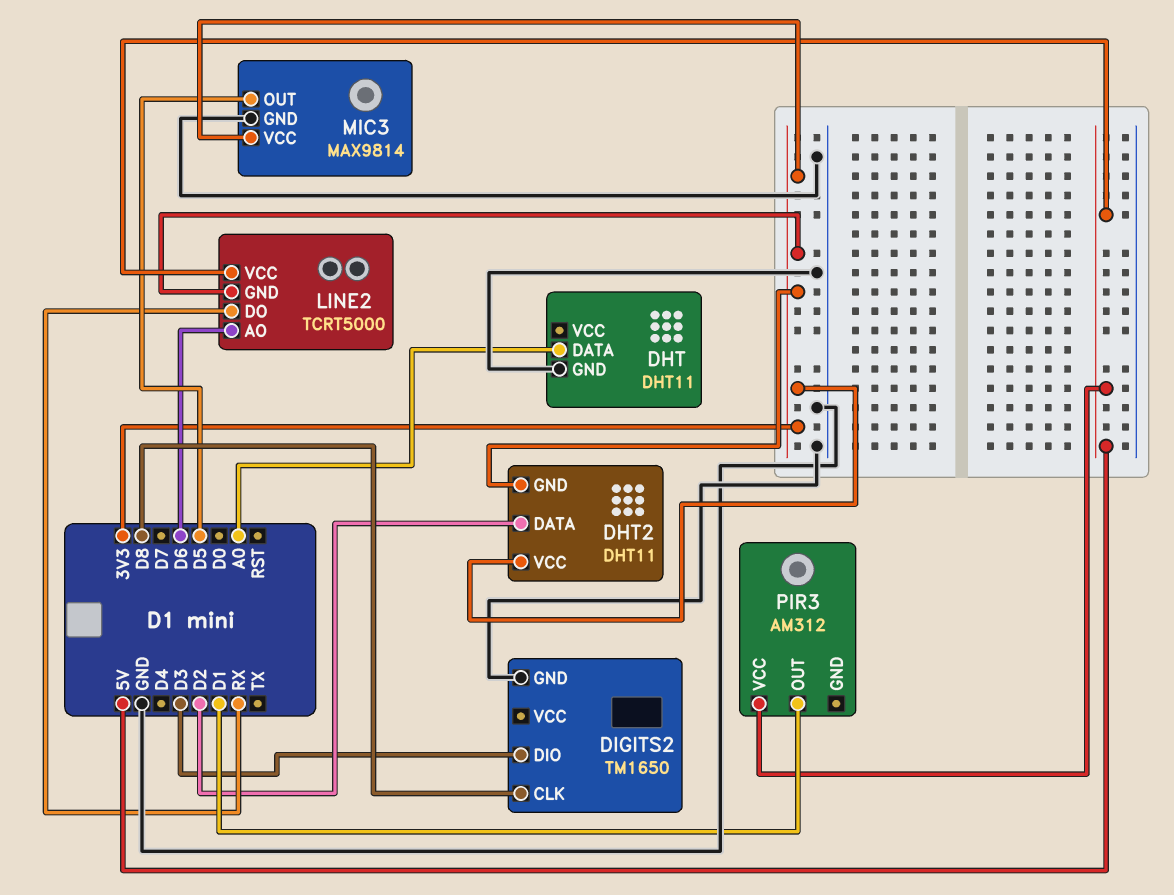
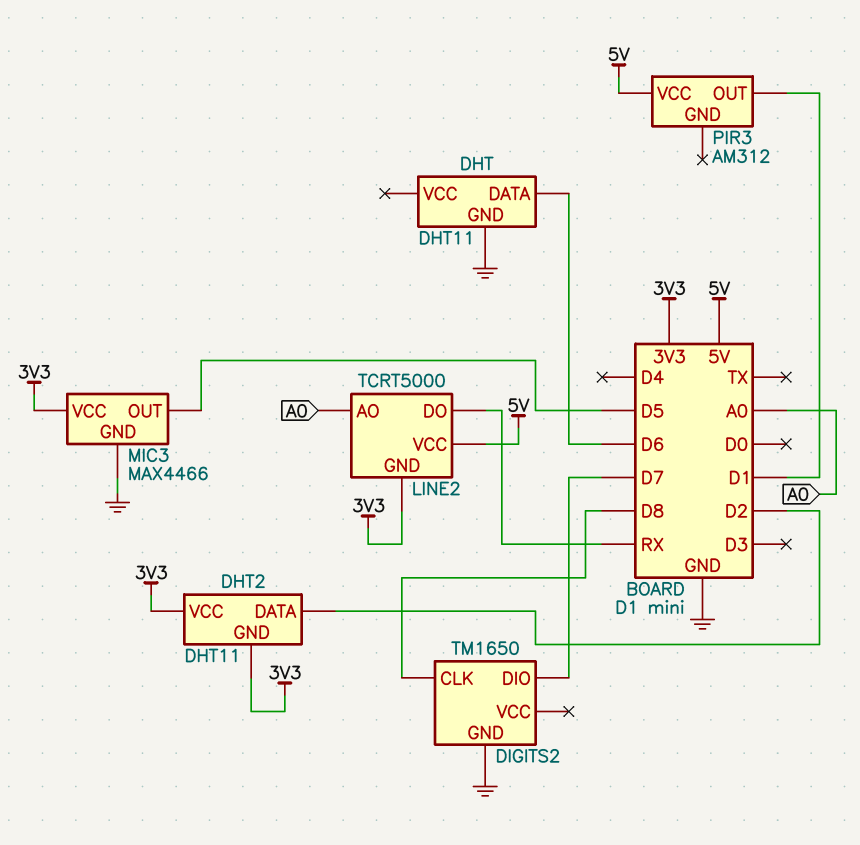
DHT pin DATA: A0 -> D6
DIGITS2 pin DIO: D3 -> D7
LINE2 pin AO: D6 -> A0
MIC3: MAX9814 -> MAX4466

